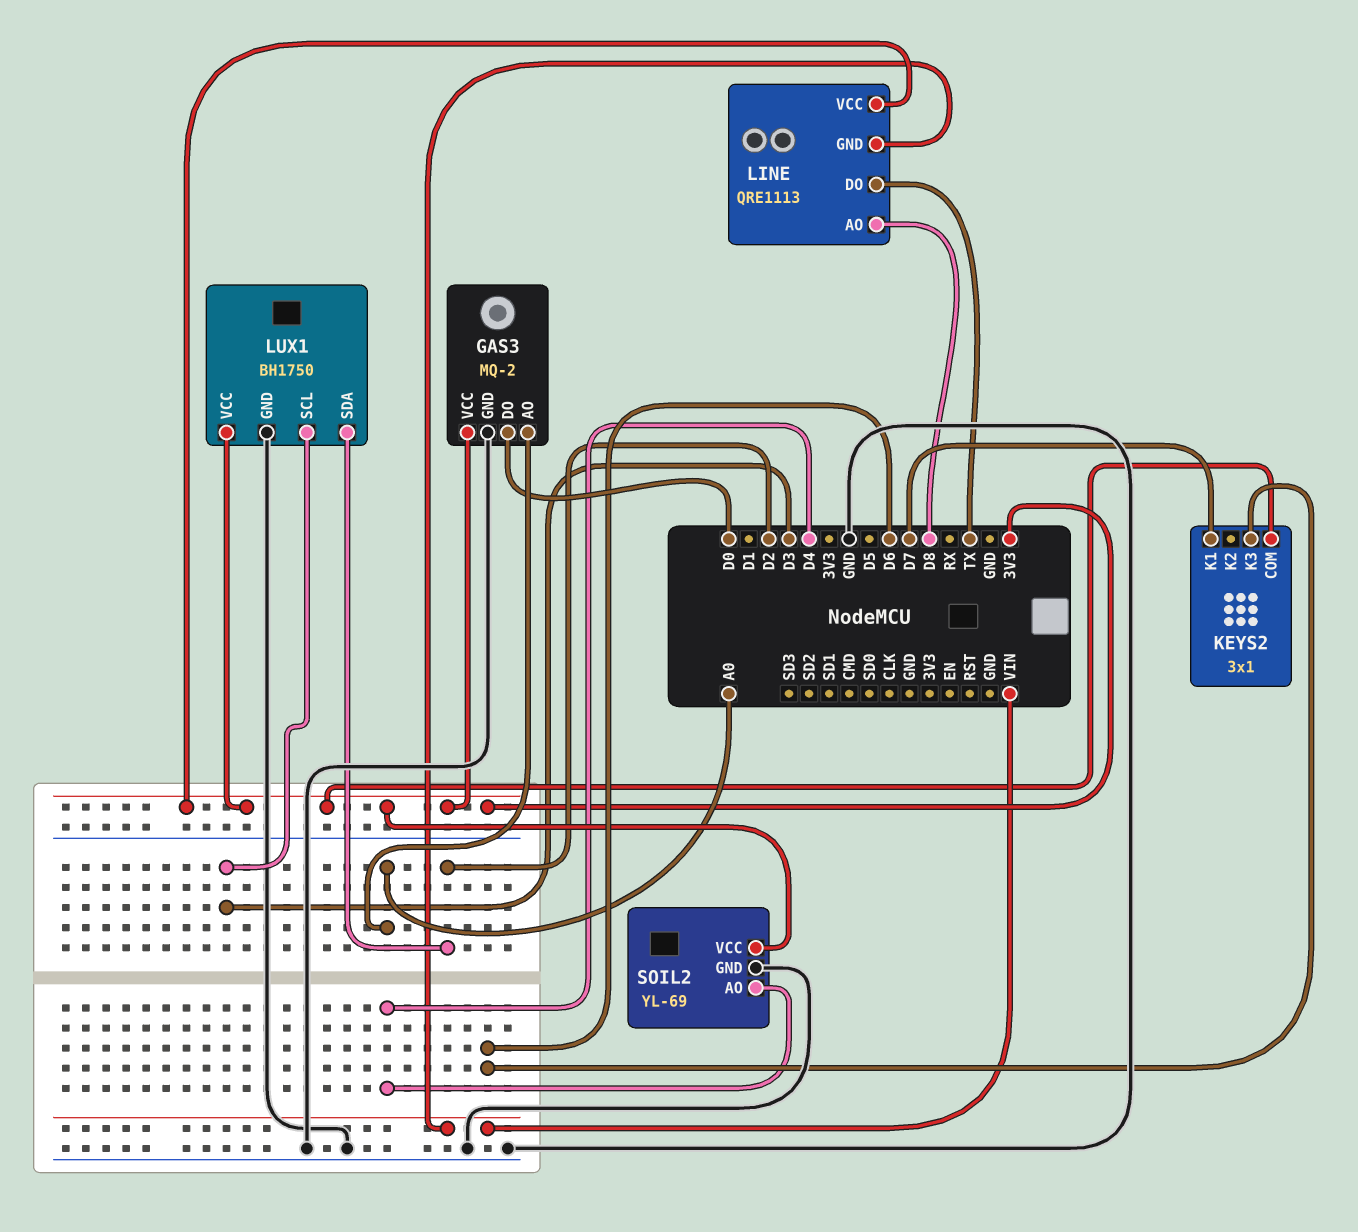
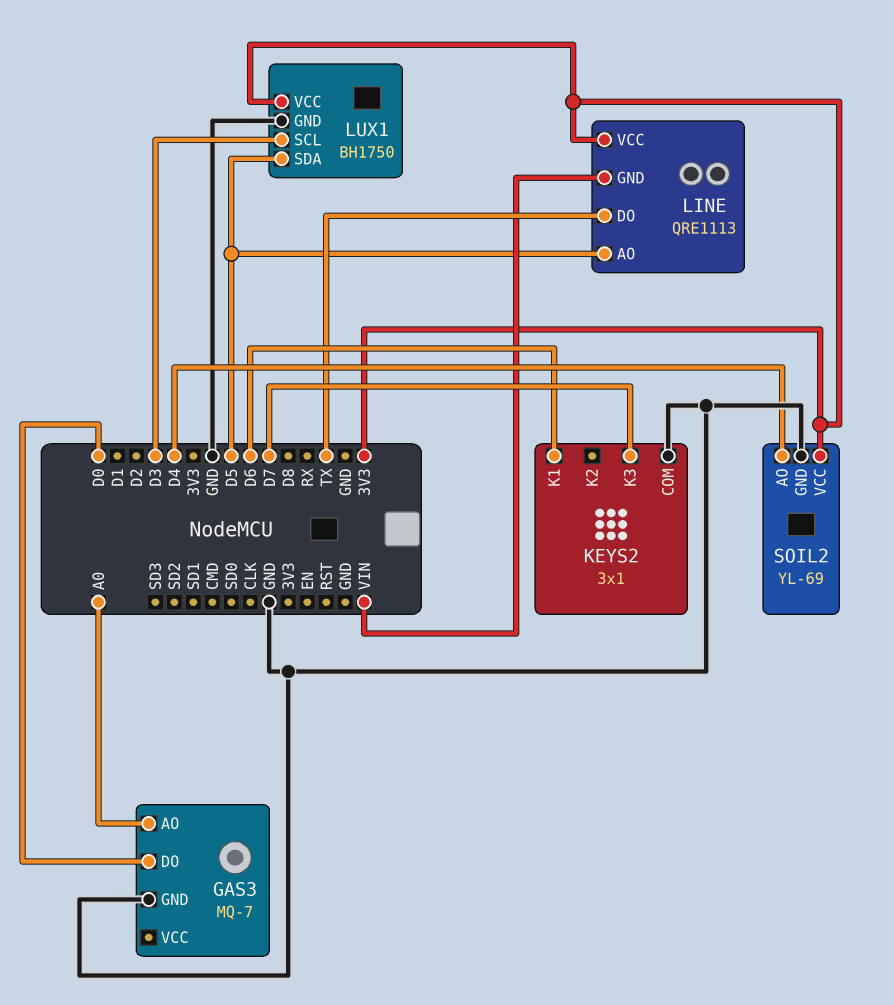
GAS3: MQ-2 -> MQ-7
GAS3 pin VCC: 3V3 -> none
KEYS2 pin COM: 3V3 -> GND
KEYS2 pin K1: D7 -> D6
KEYS2 pin K3: D6 -> D7
LINE pin AO: D8 -> D5
LUX1 pin SDA: D2 -> D5

